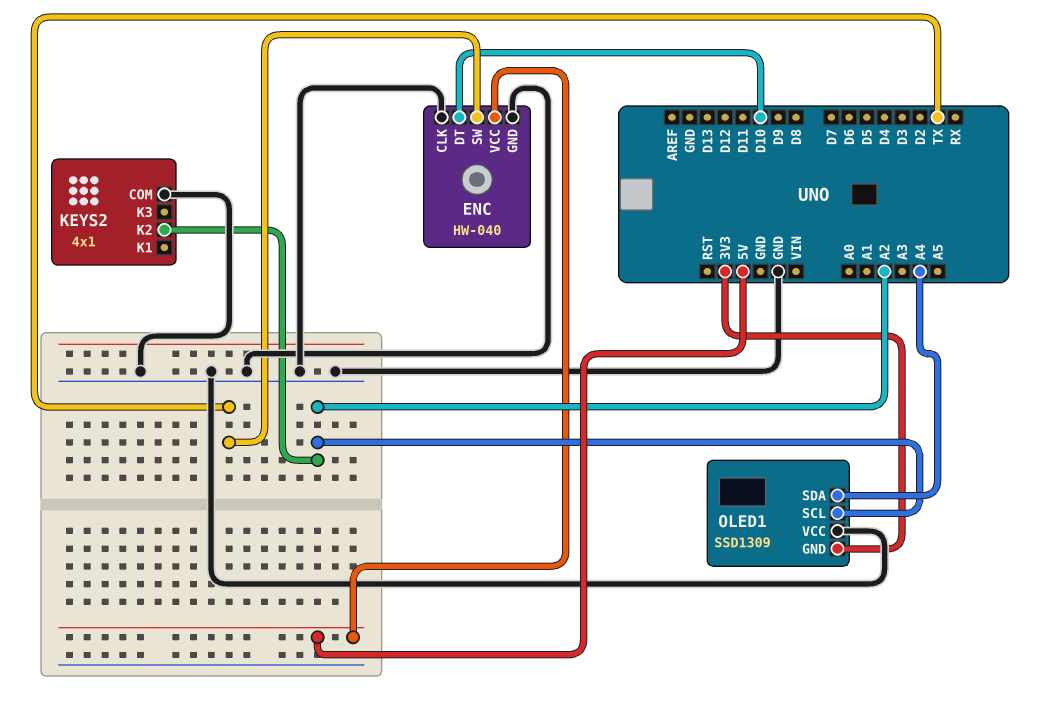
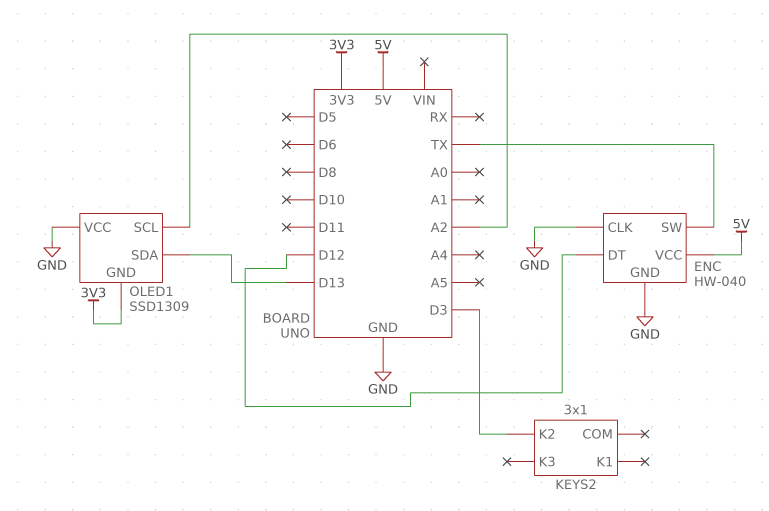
ENC pin DT: D10 -> D12
KEYS2: 4x1 -> 3x1
KEYS2 pin COM: GND -> none
KEYS2 pin K2: A2 -> D3
OLED1 pin SDA: A4 -> D13

